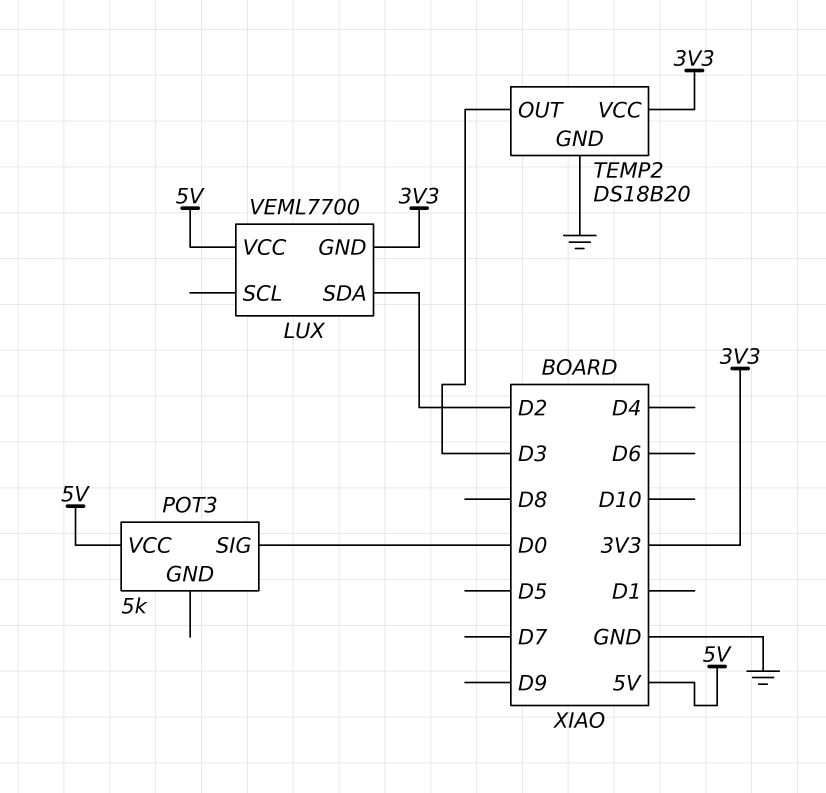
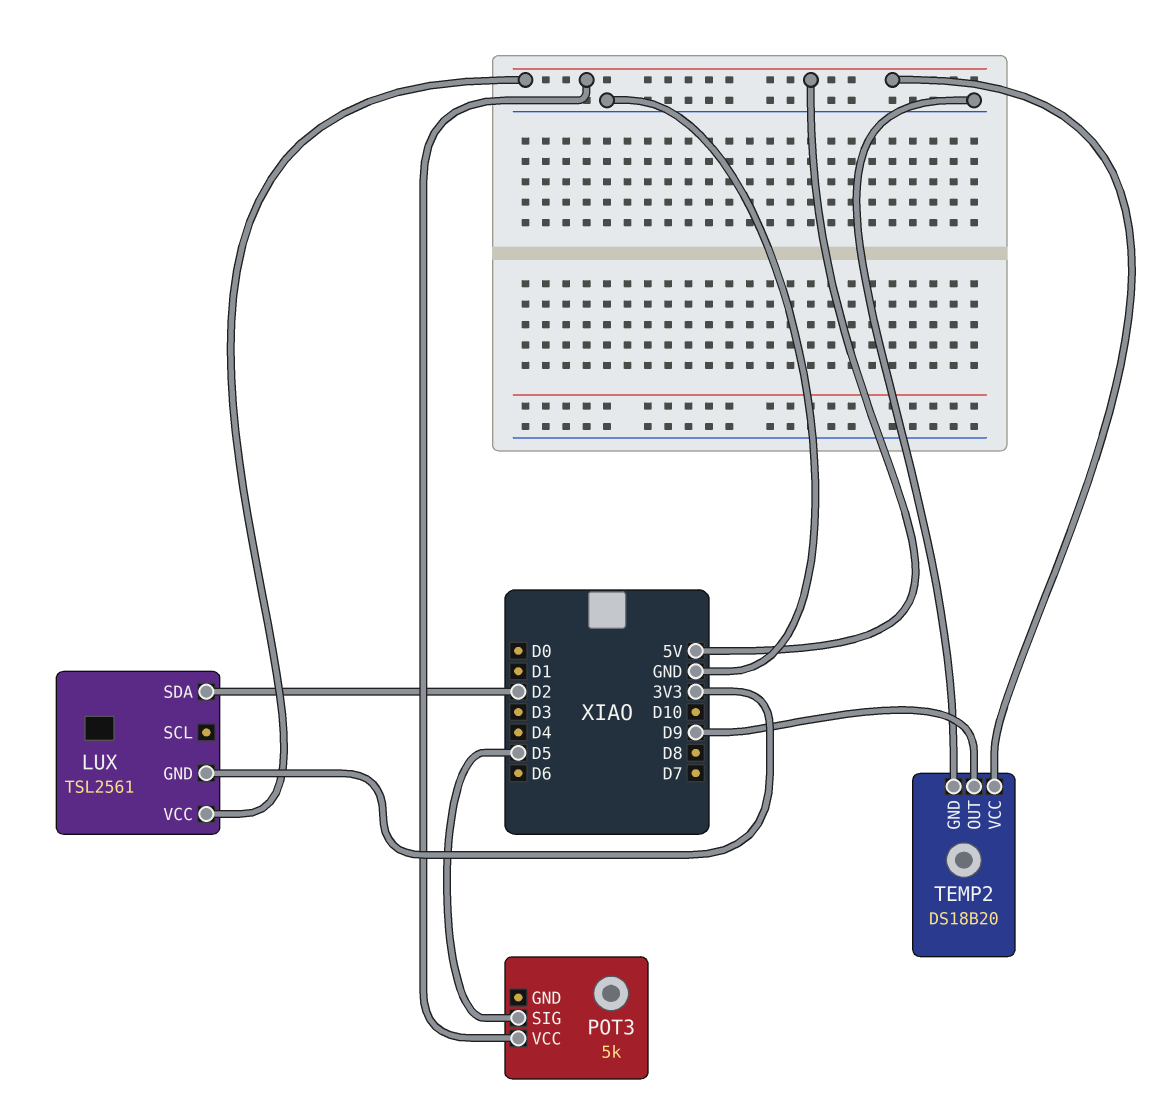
LUX: VEML7700 -> TSL2561
POT3 pin SIG: D0 -> D5
TEMP2 pin OUT: D3 -> D9
TEMP2 pin VCC: 3V3 -> 5V

